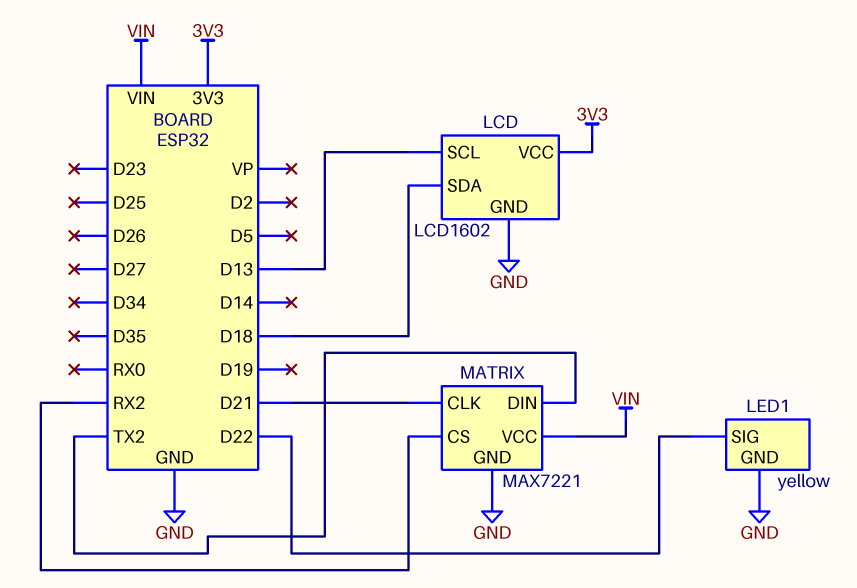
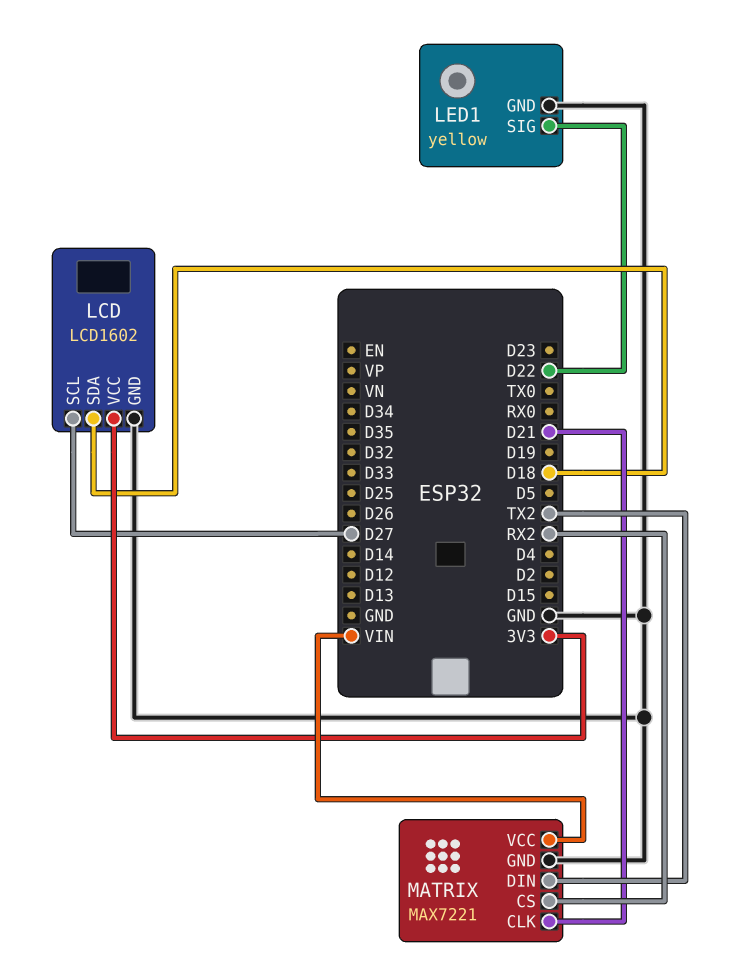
LCD pin SCL: D13 -> D27

